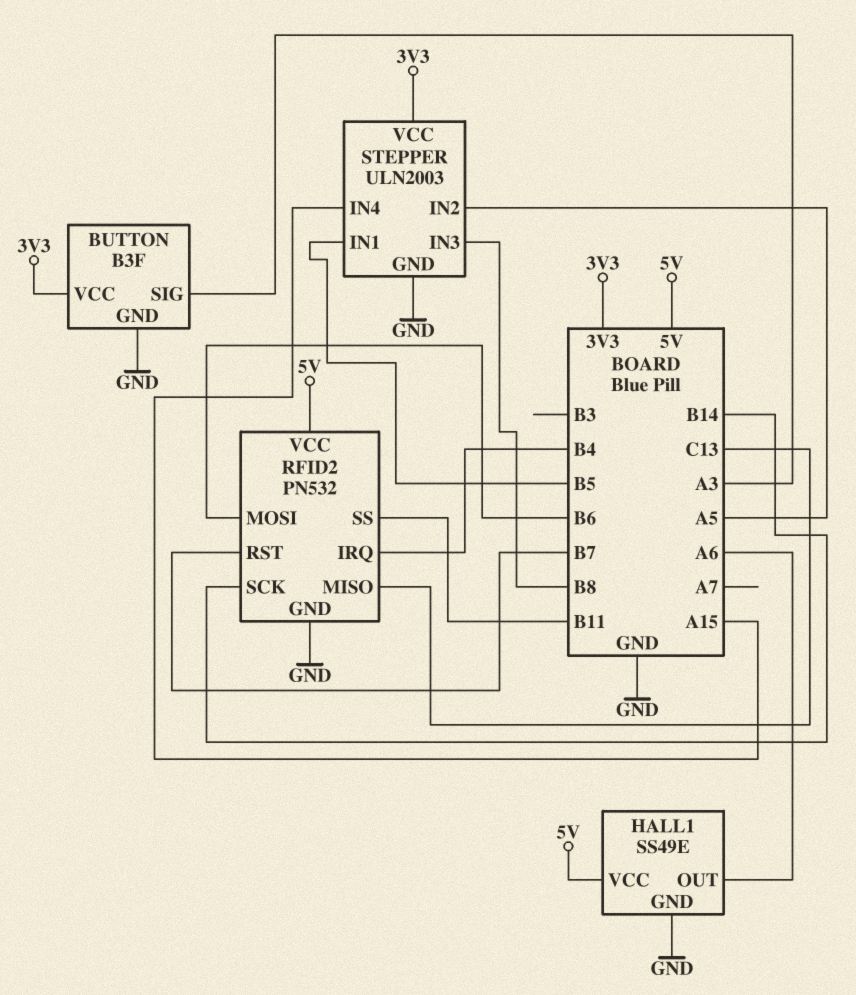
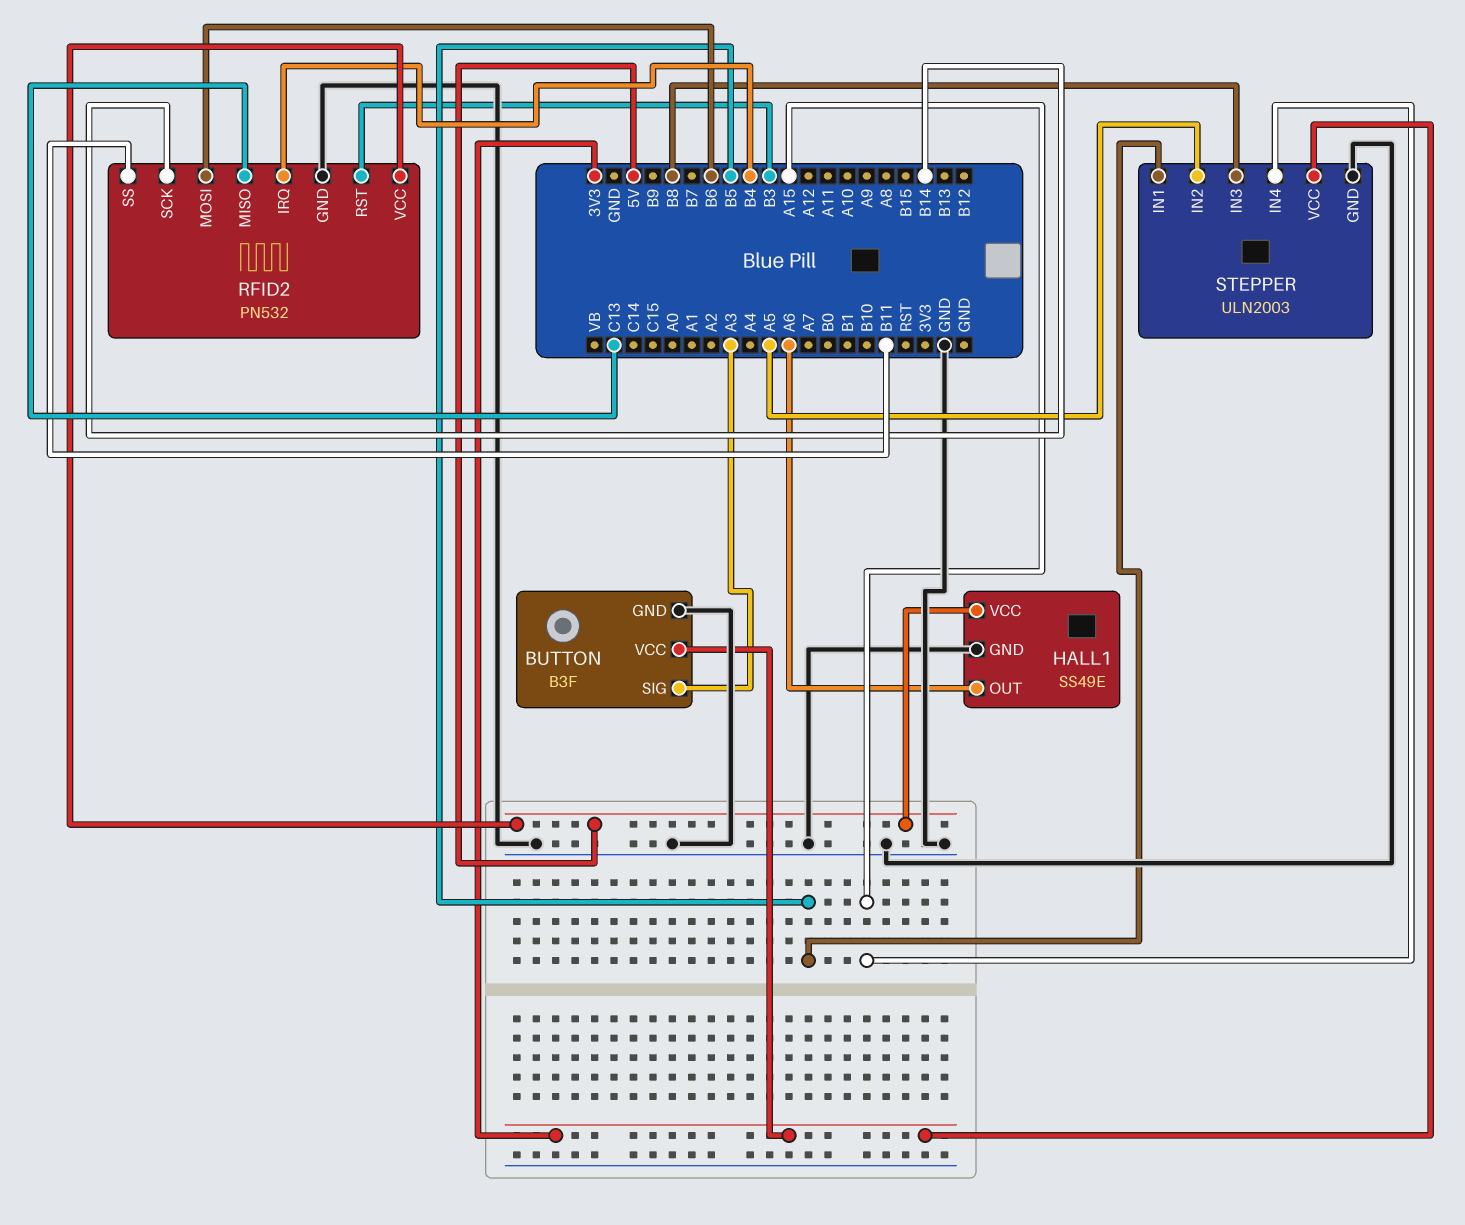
RFID2 pin RST: B7 -> B3

